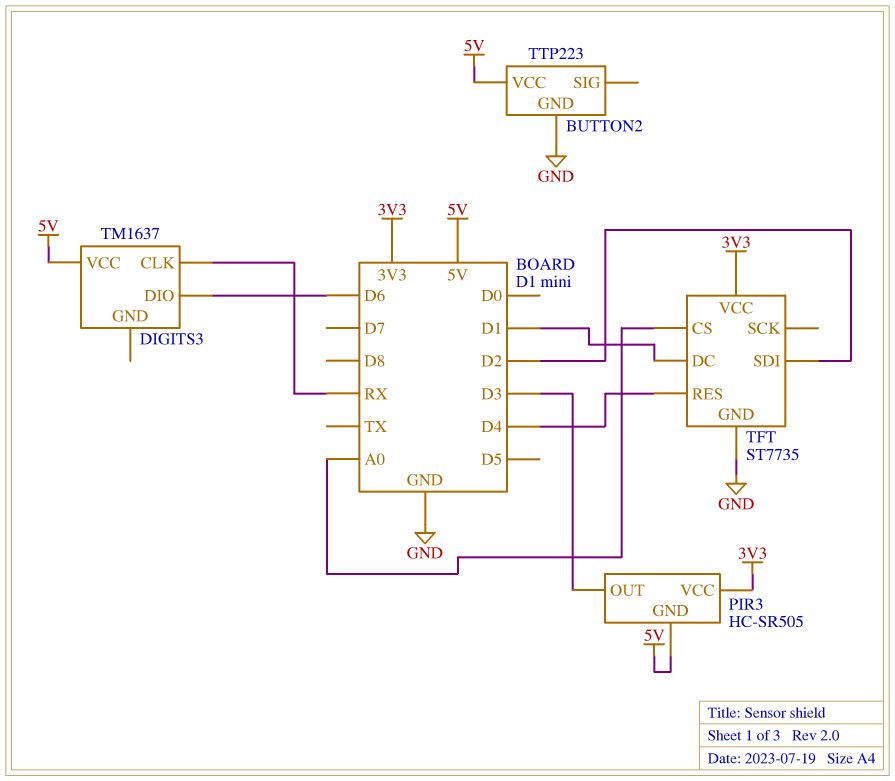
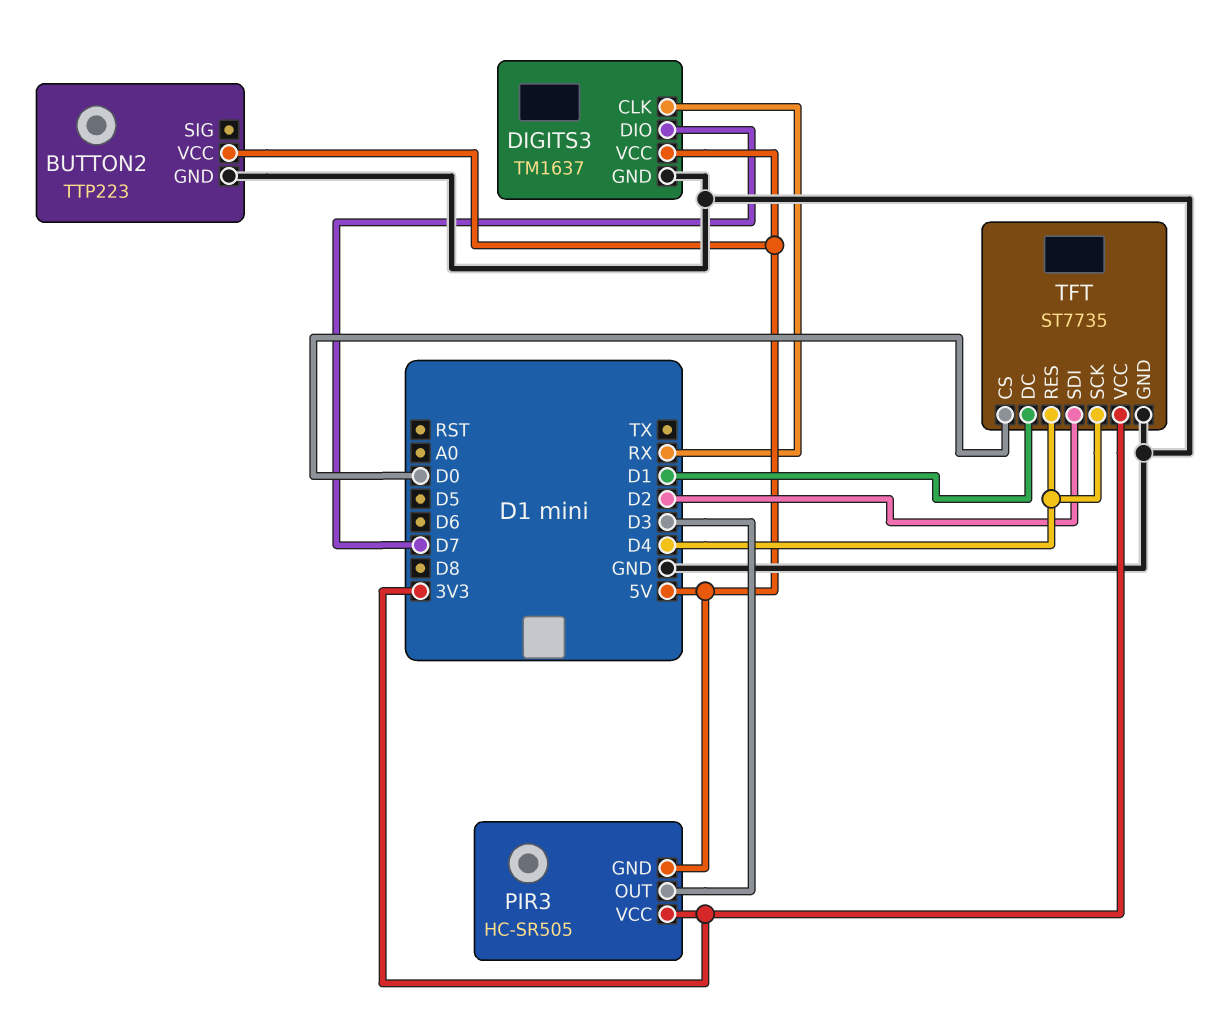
DIGITS3 pin DIO: D6 -> D7
DIGITS3 pin GND: none -> GND
TFT pin CS: A0 -> D0
TFT pin SCK: none -> D4

